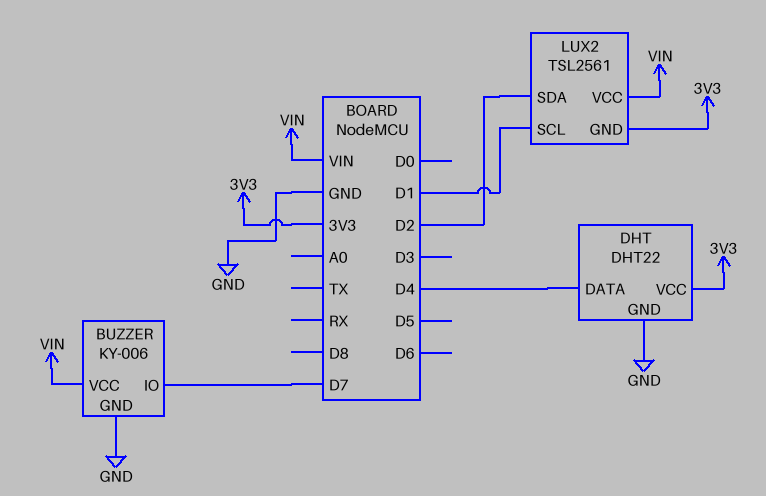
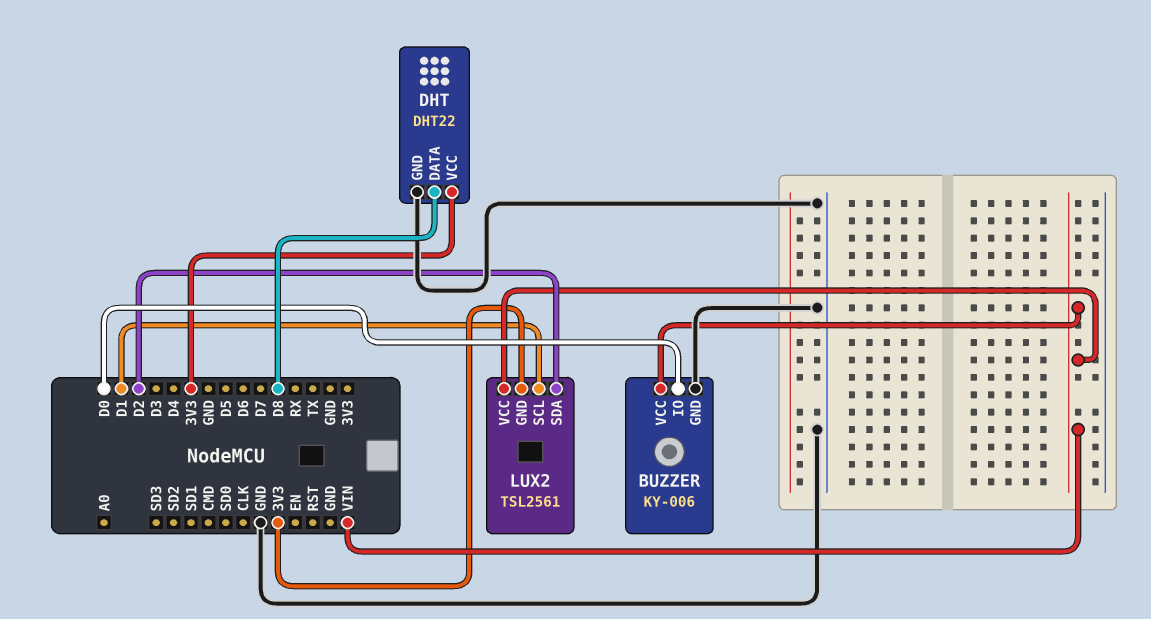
BUZZER pin IO: D7 -> D0
DHT pin DATA: D4 -> D8

